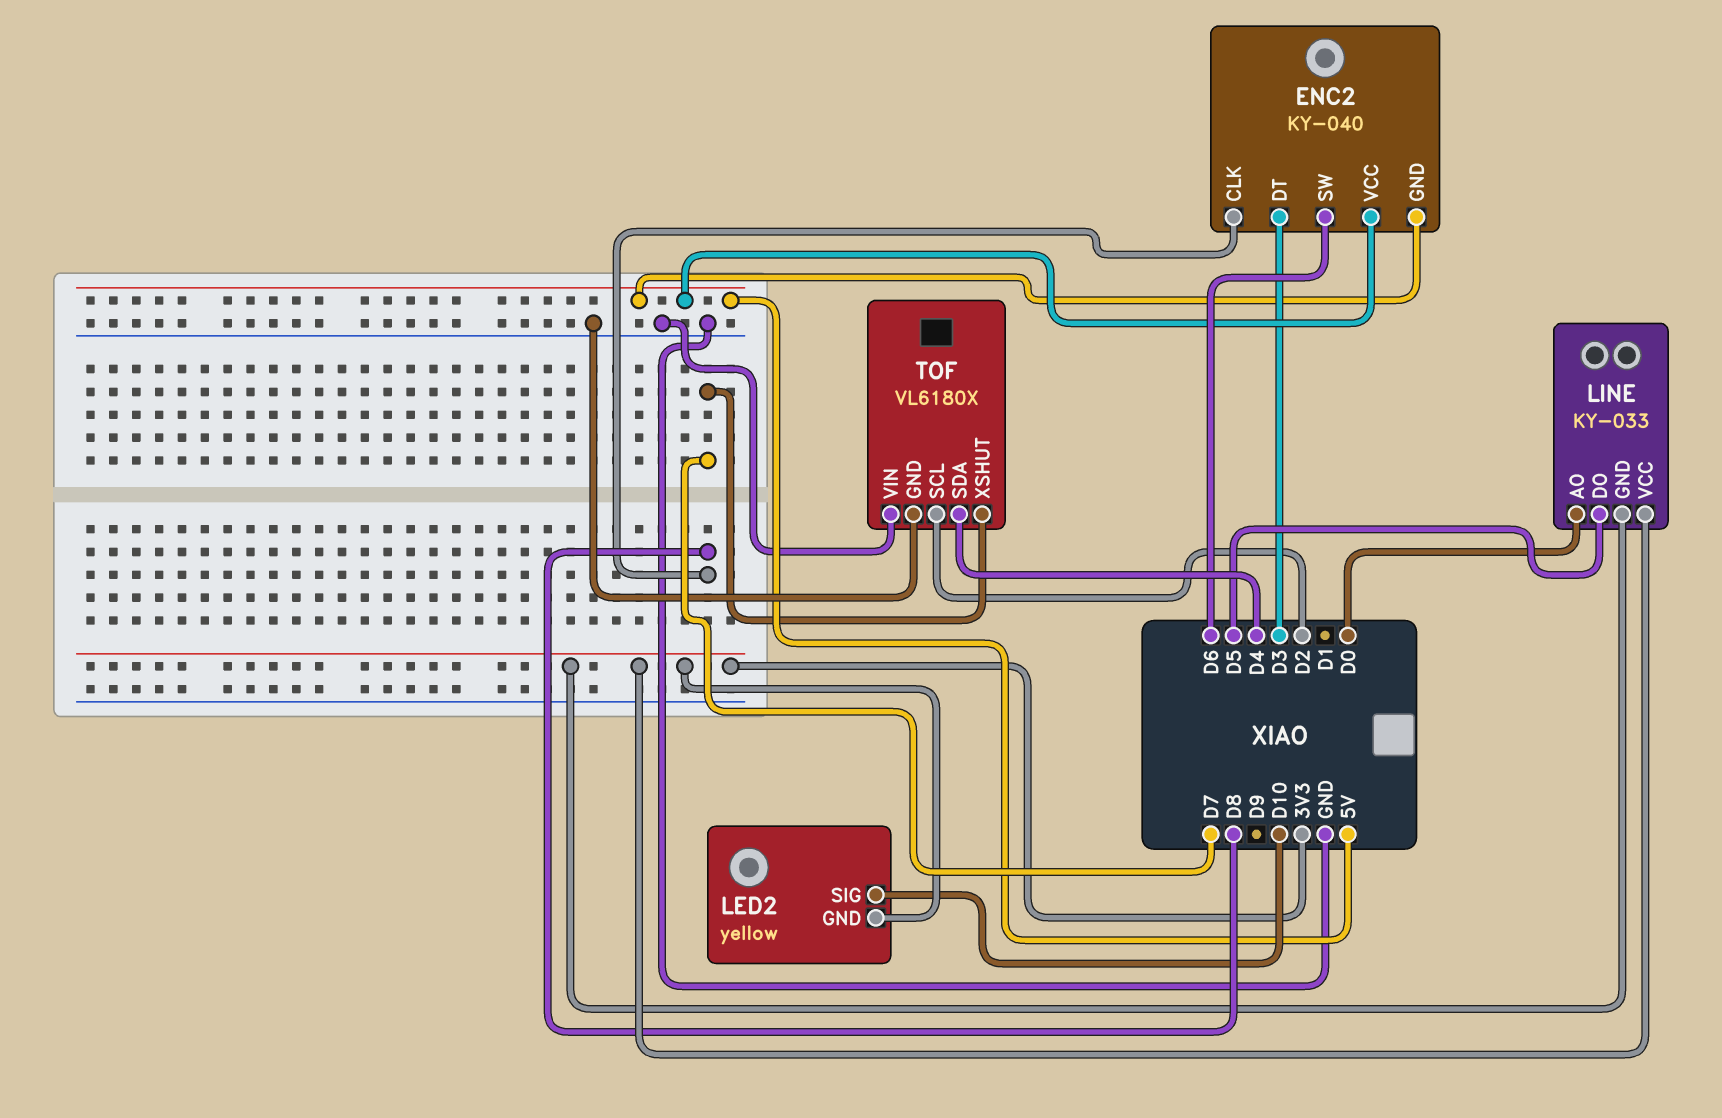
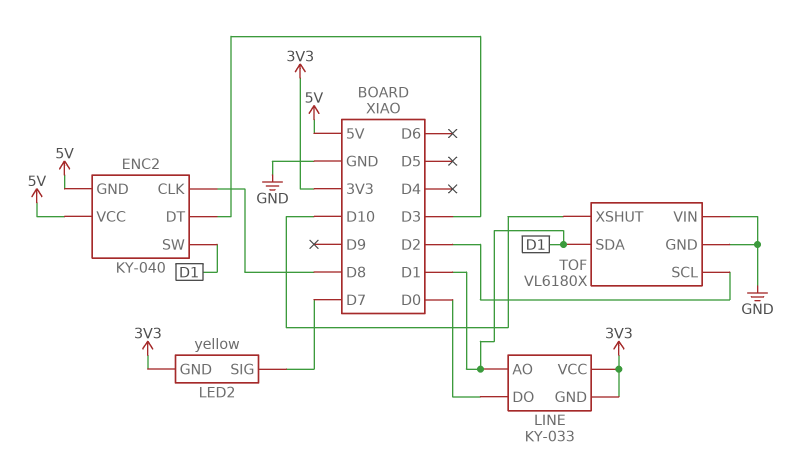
ENC2 pin SW: D6 -> D1
LED2 pin SIG: D10 -> D7
LINE pin AO: D0 -> D1
LINE pin DO: D5 -> D0
TOF pin SDA: D4 -> D1
TOF pin XSHUT: D7 -> D10

